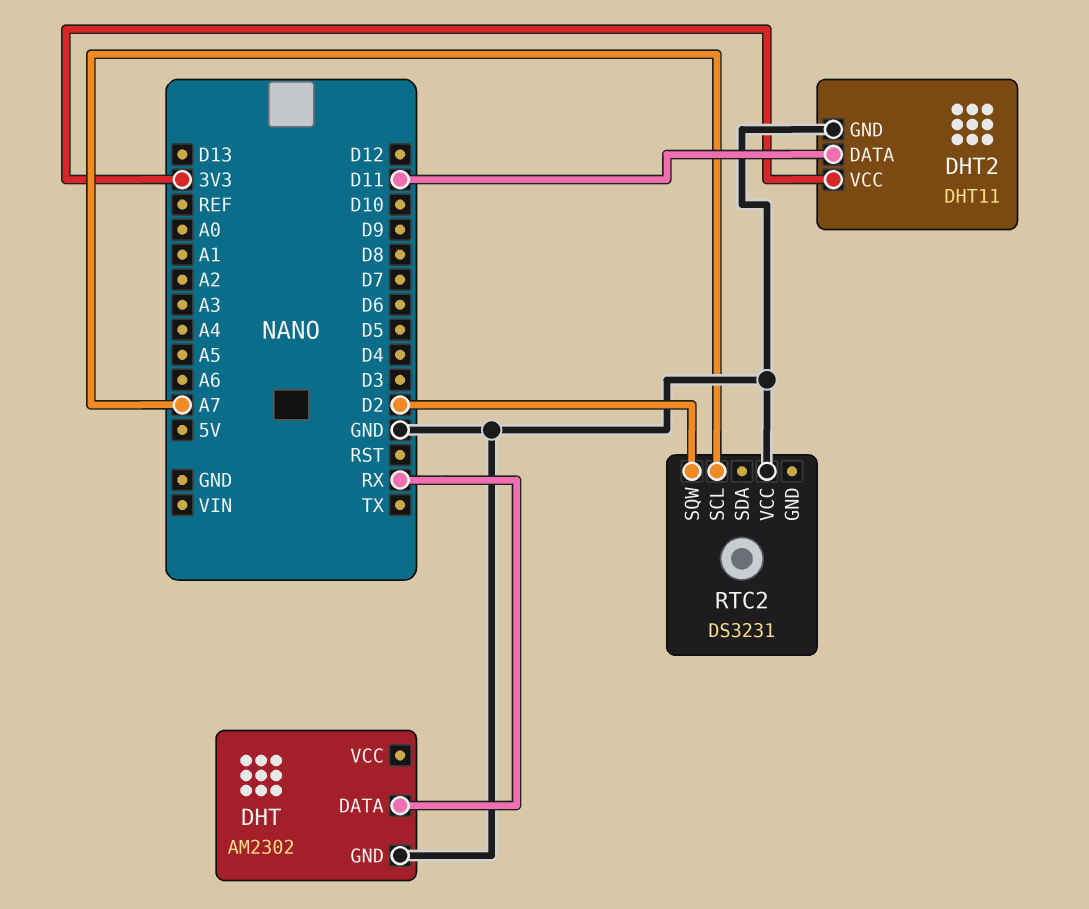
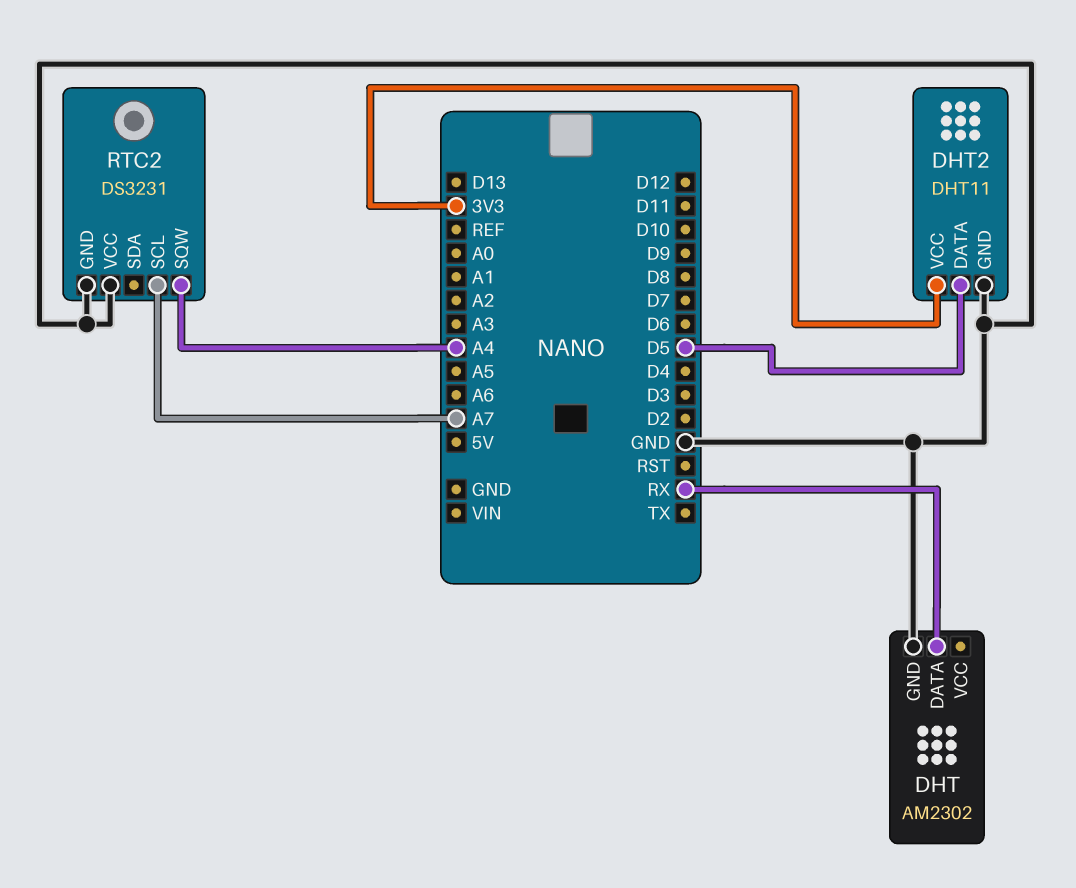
DHT2 pin DATA: D11 -> D5
RTC2 pin GND: none -> GND
RTC2 pin SQW: D2 -> A4

